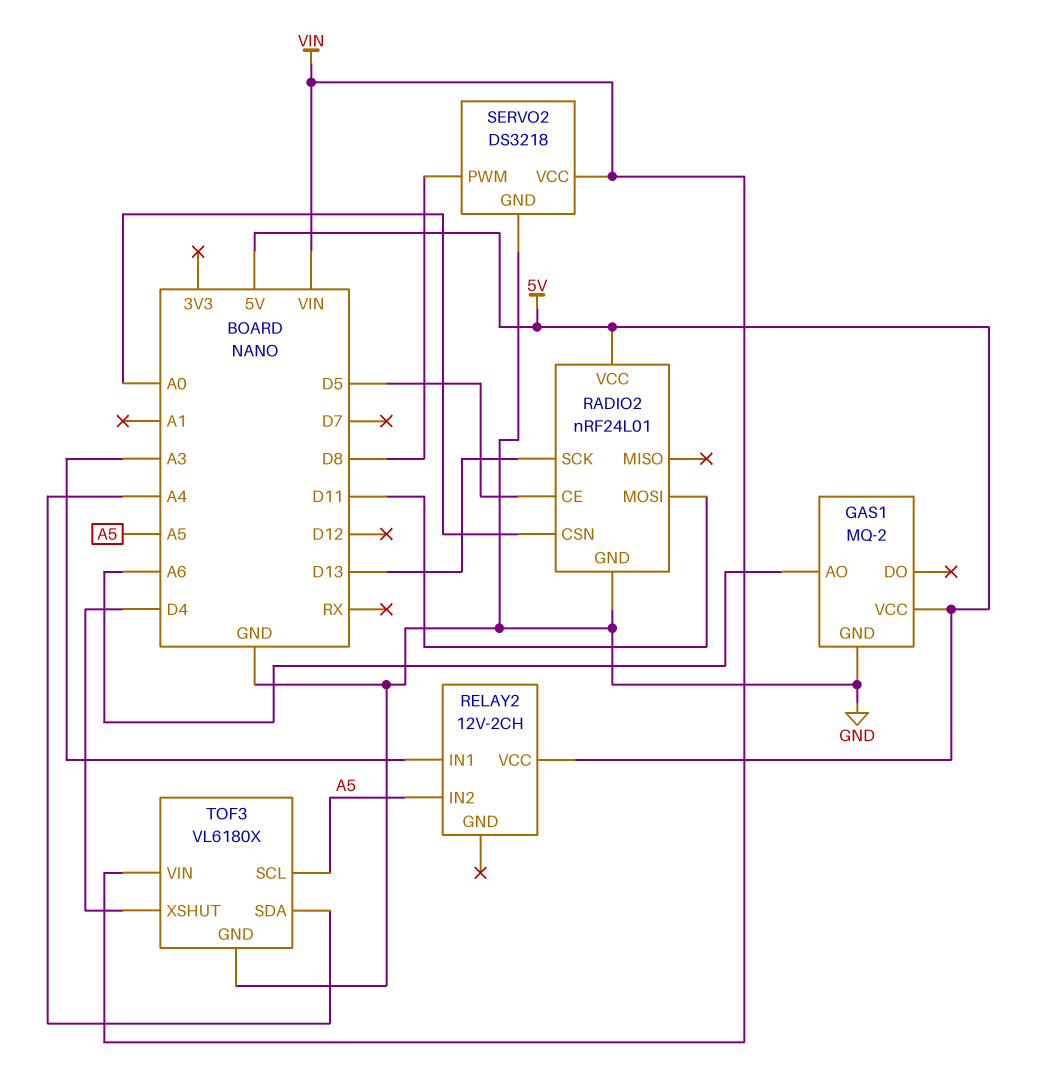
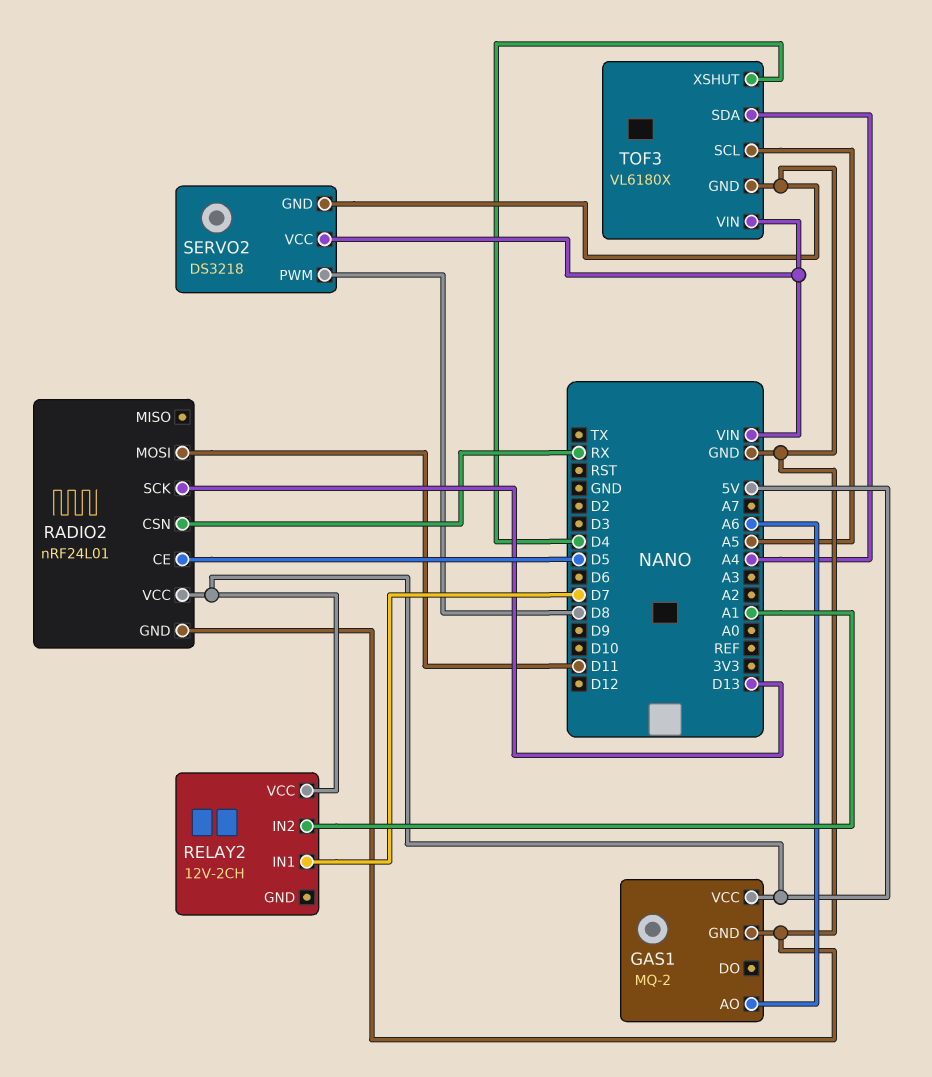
RADIO2 pin CSN: A0 -> RX
RELAY2 pin IN1: A3 -> D7
RELAY2 pin IN2: A5 -> A1

